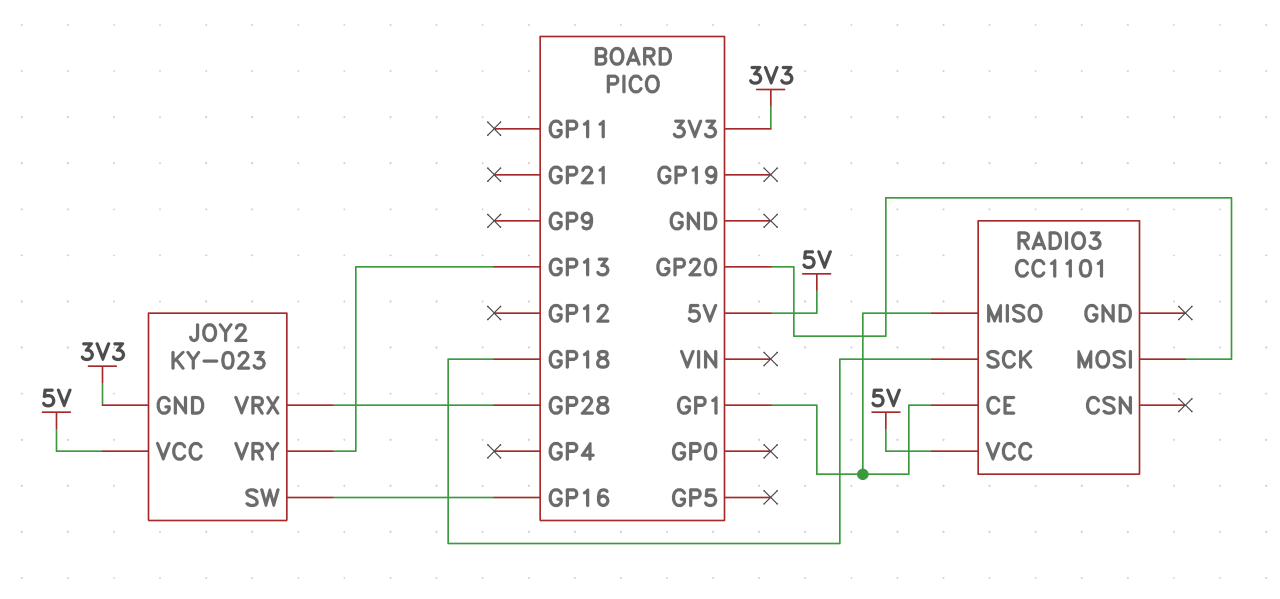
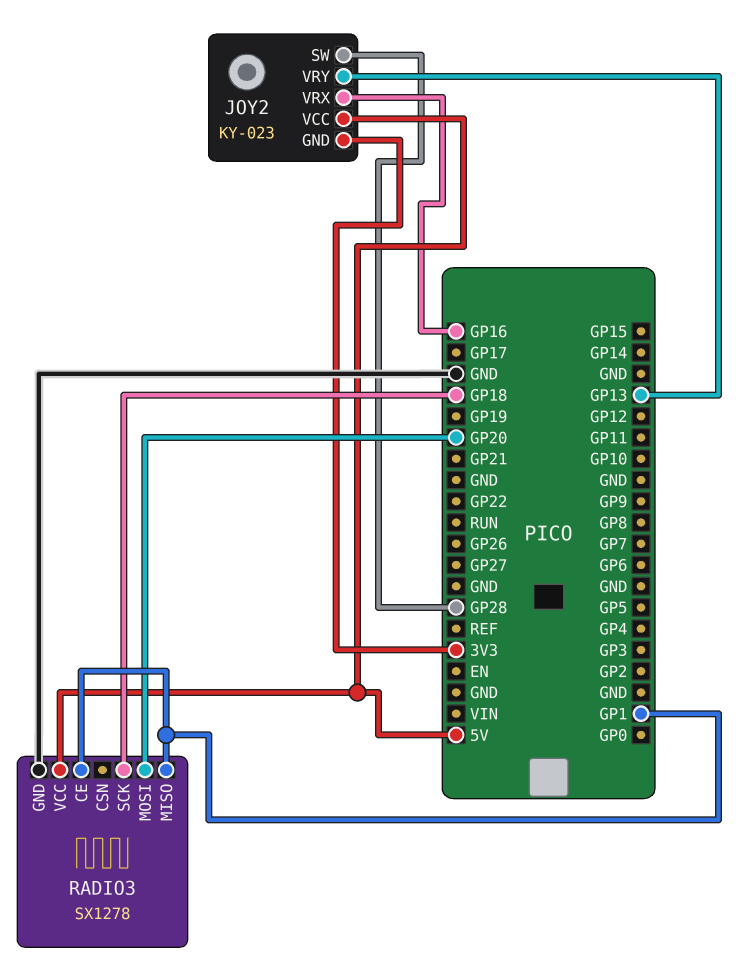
JOY2 pin SW: GP16 -> GP28
JOY2 pin VRX: GP28 -> GP16
RADIO3: CC1101 -> SX1278
RADIO3 pin GND: none -> GND

